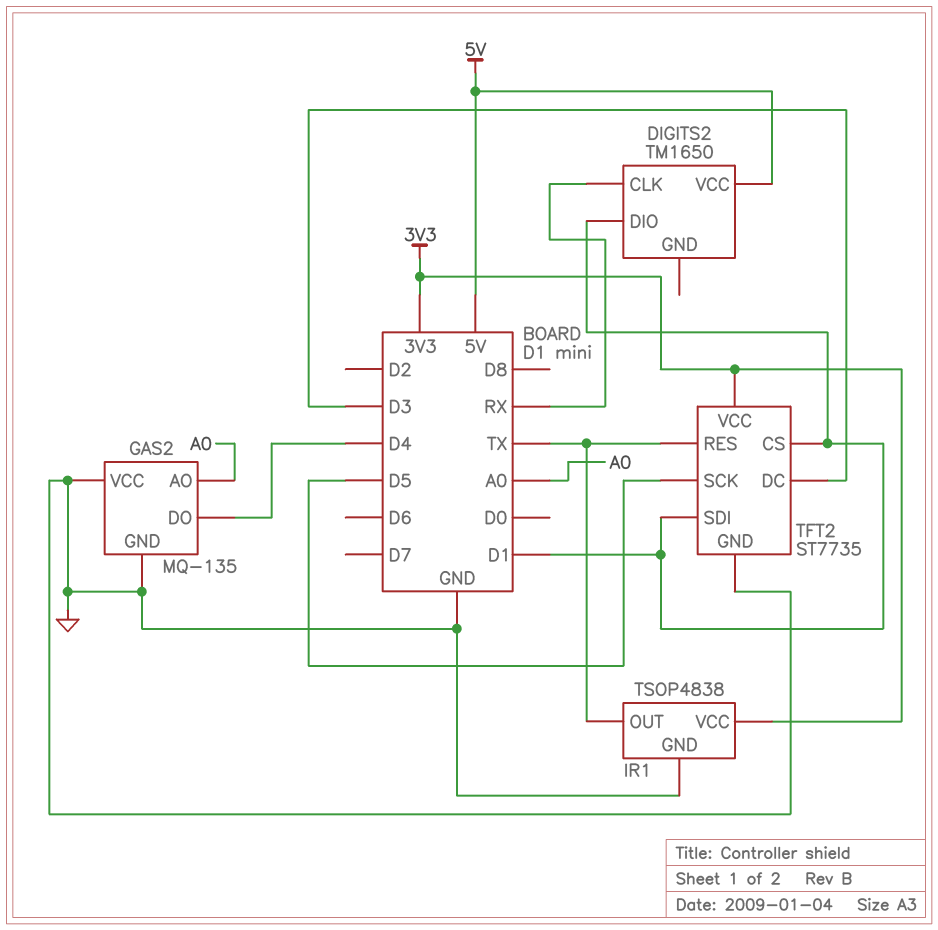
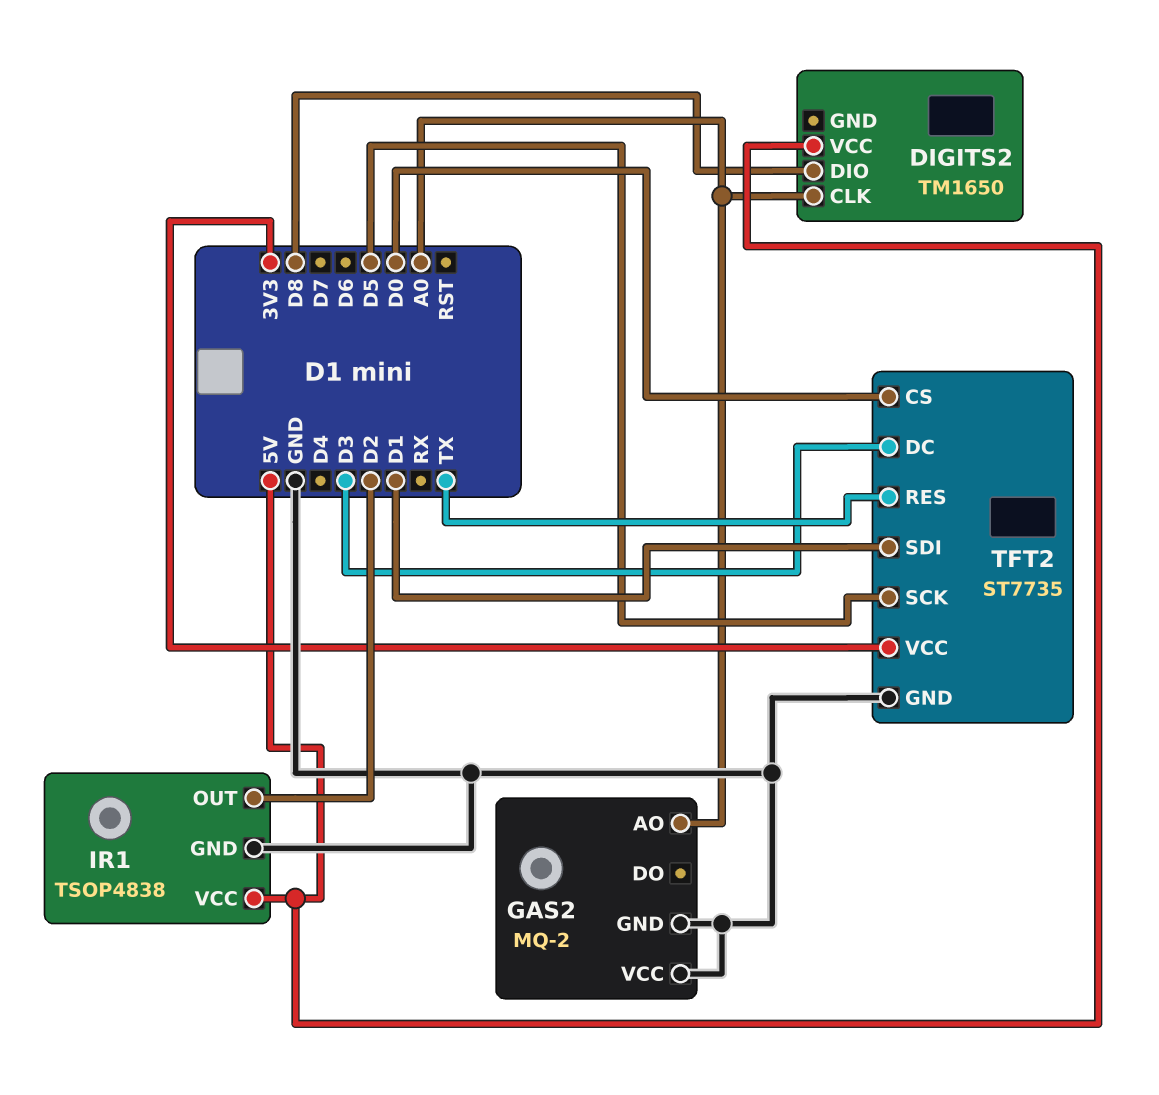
DIGITS2 pin CLK: RX -> A0
DIGITS2 pin DIO: D1 -> D8
GAS2: MQ-135 -> MQ-2
GAS2 pin DO: D4 -> none
IR1 pin OUT: TX -> D2
IR1 pin VCC: 3V3 -> 5V
TFT2 pin CS: D1 -> D0

